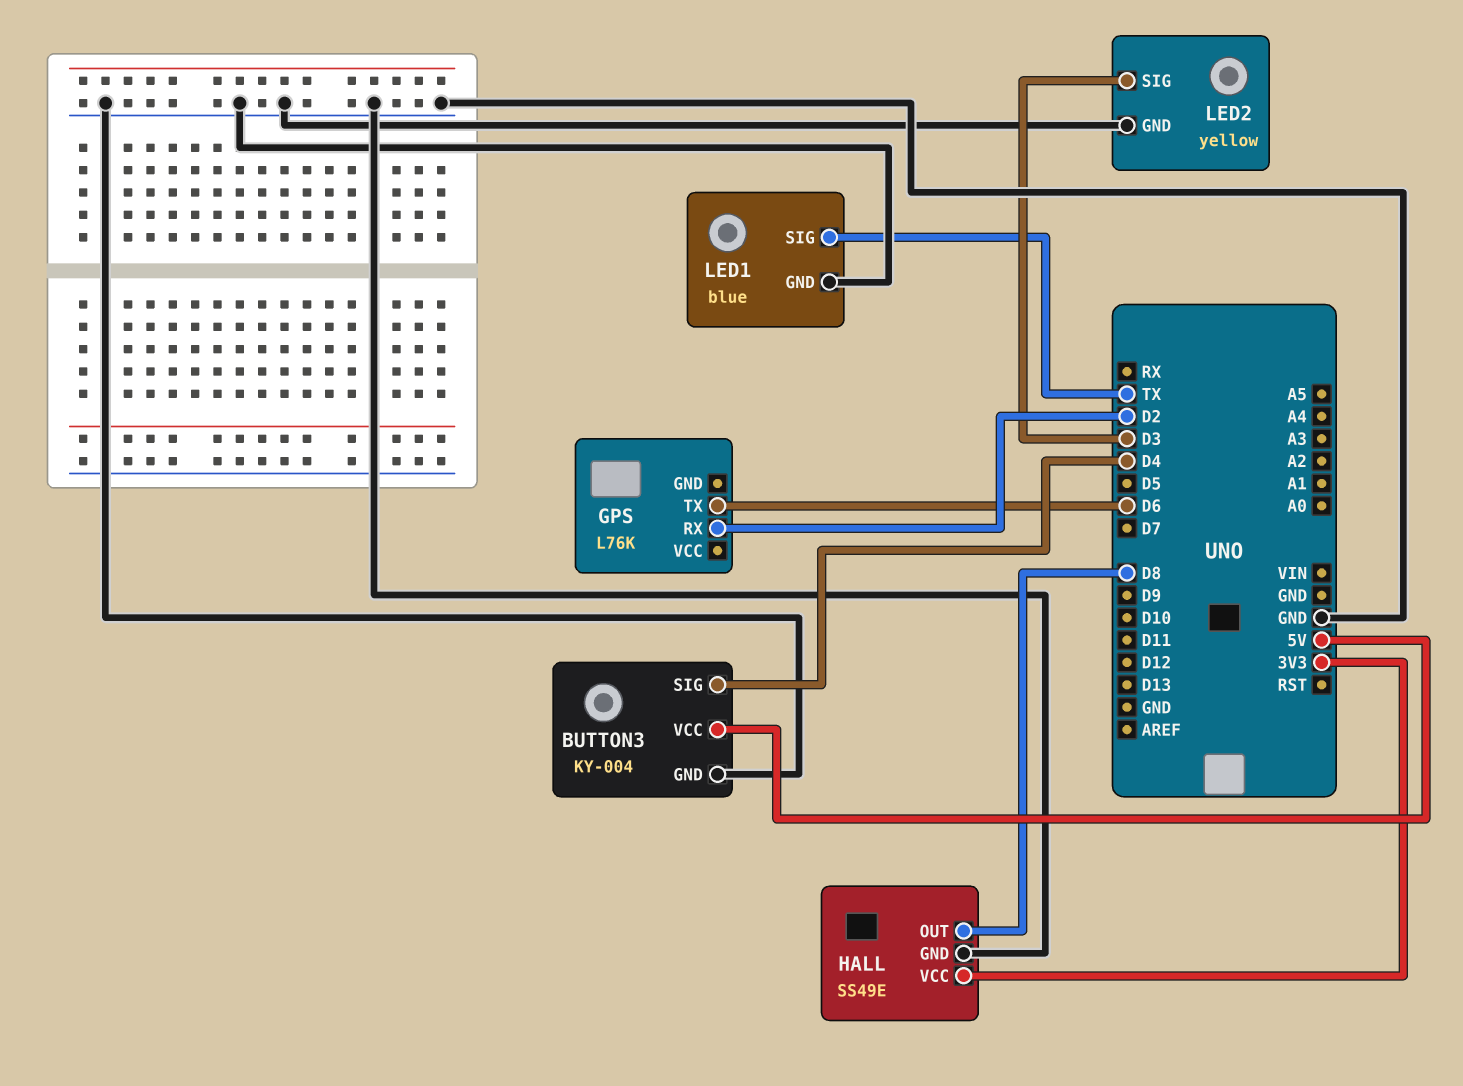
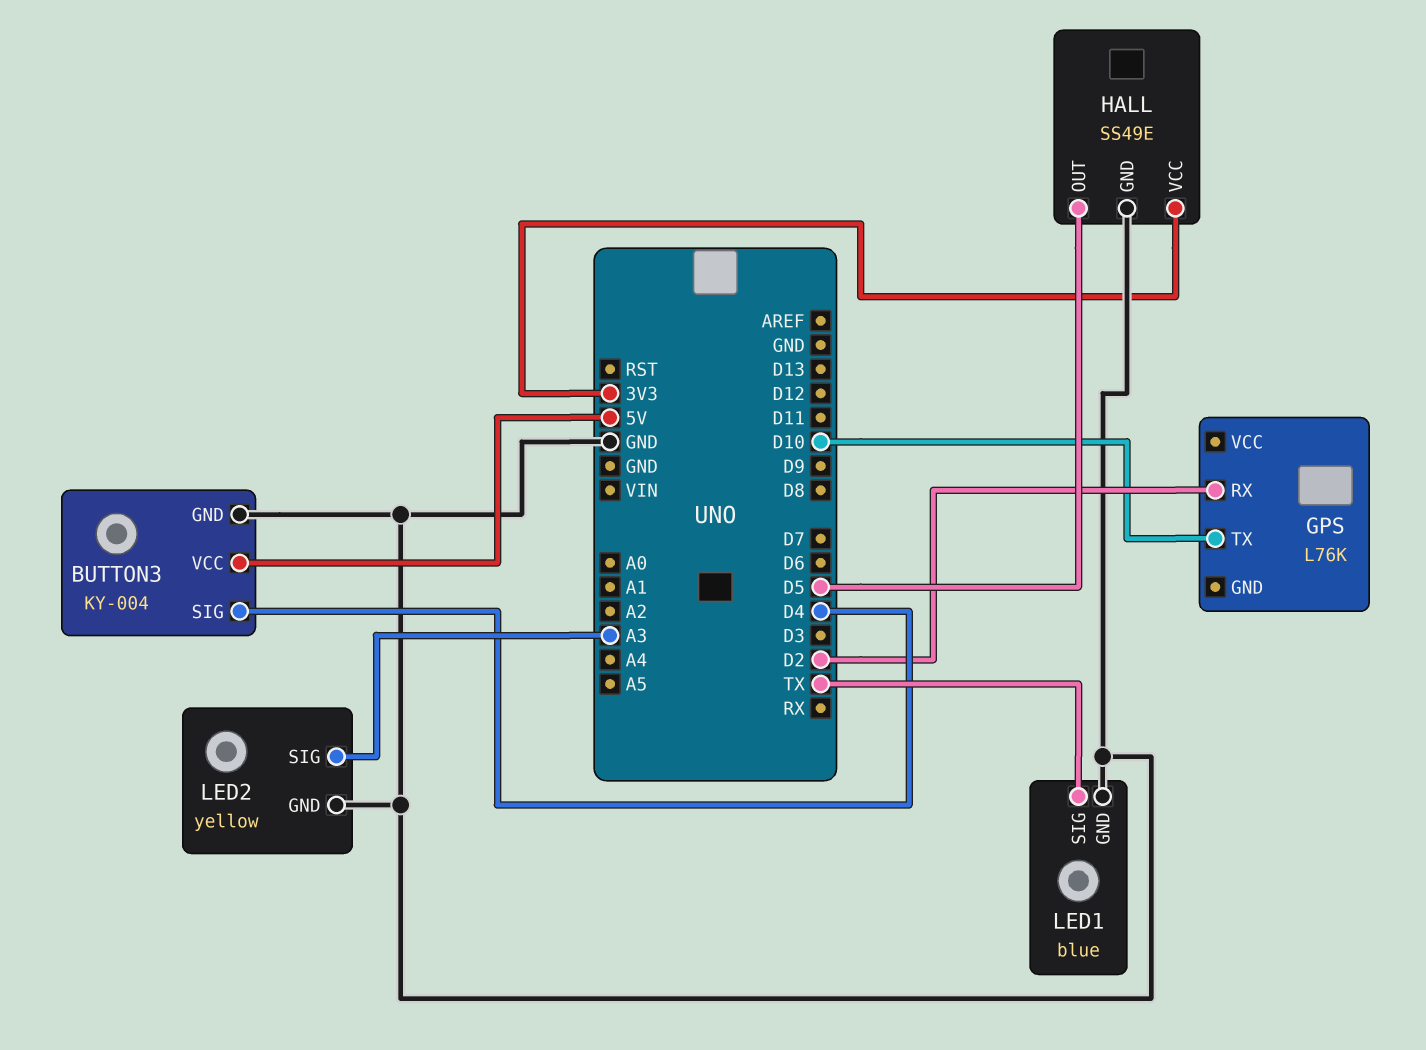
GPS pin TX: D6 -> D10
HALL pin OUT: D8 -> D5
LED2 pin SIG: D3 -> A3

